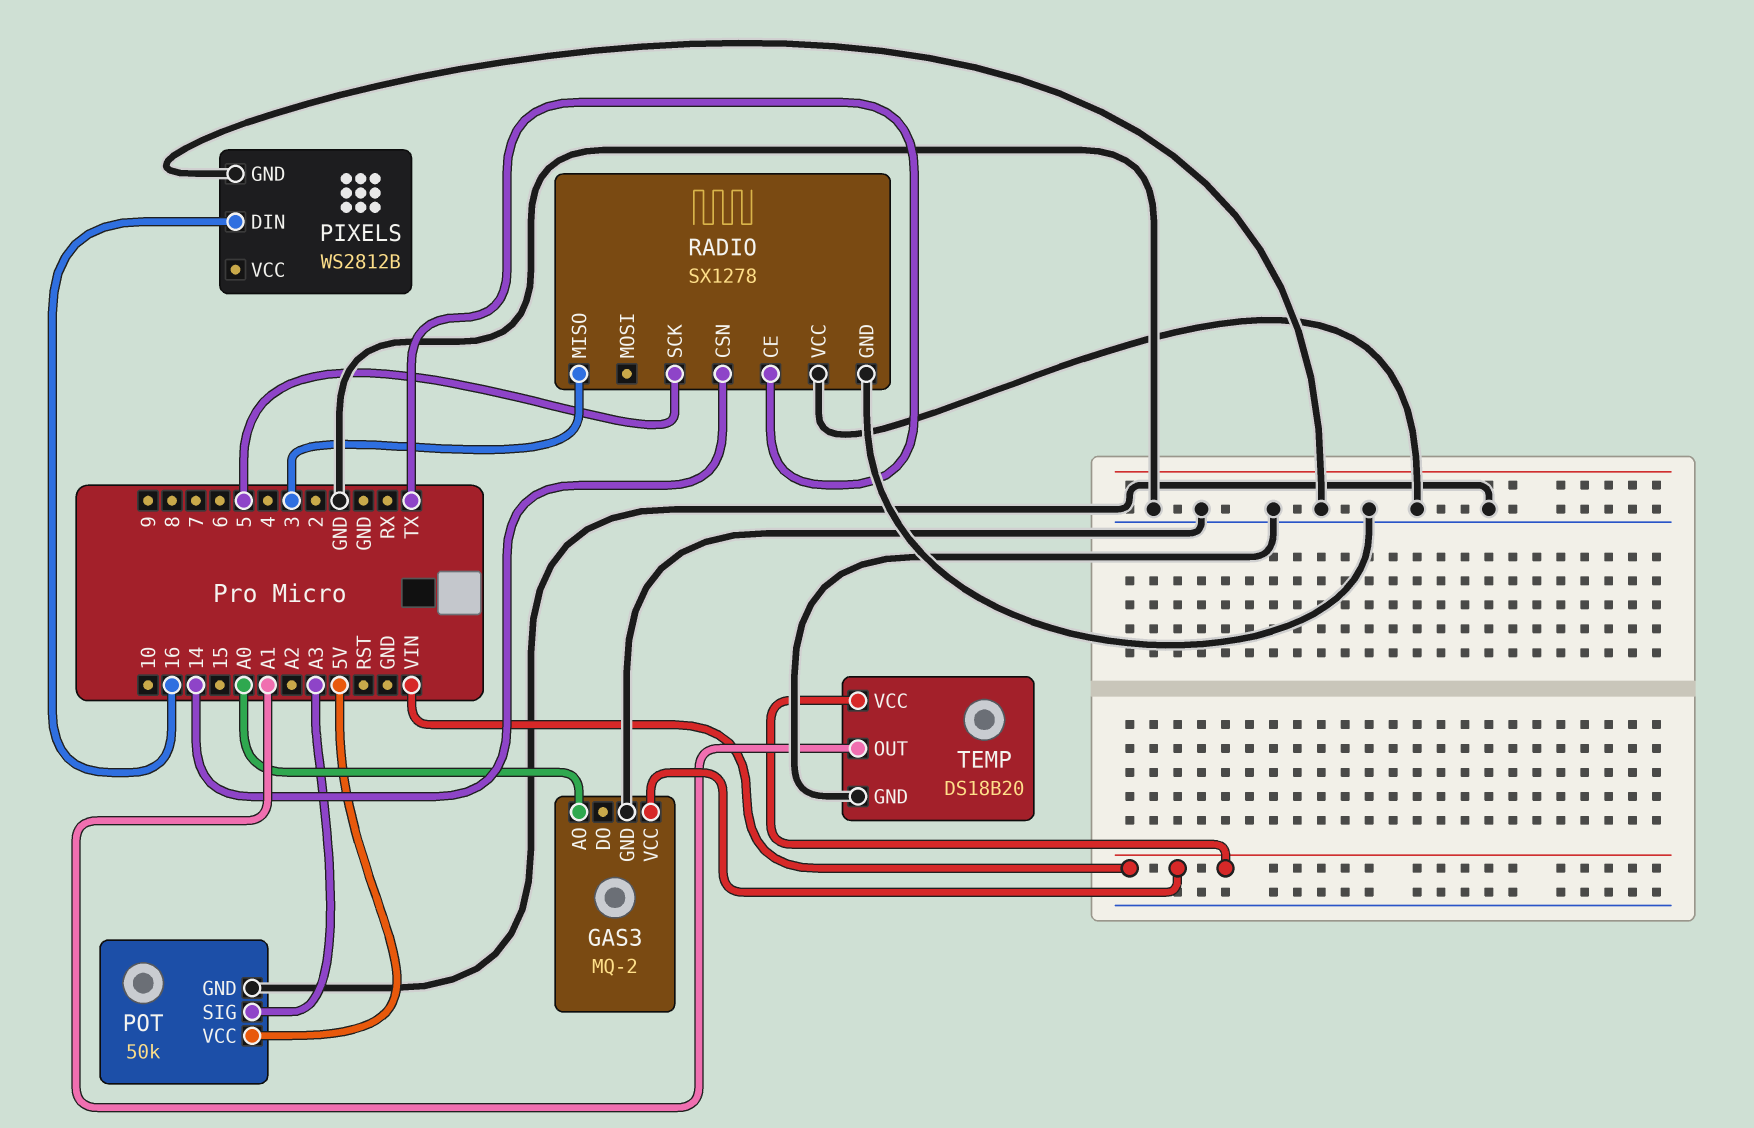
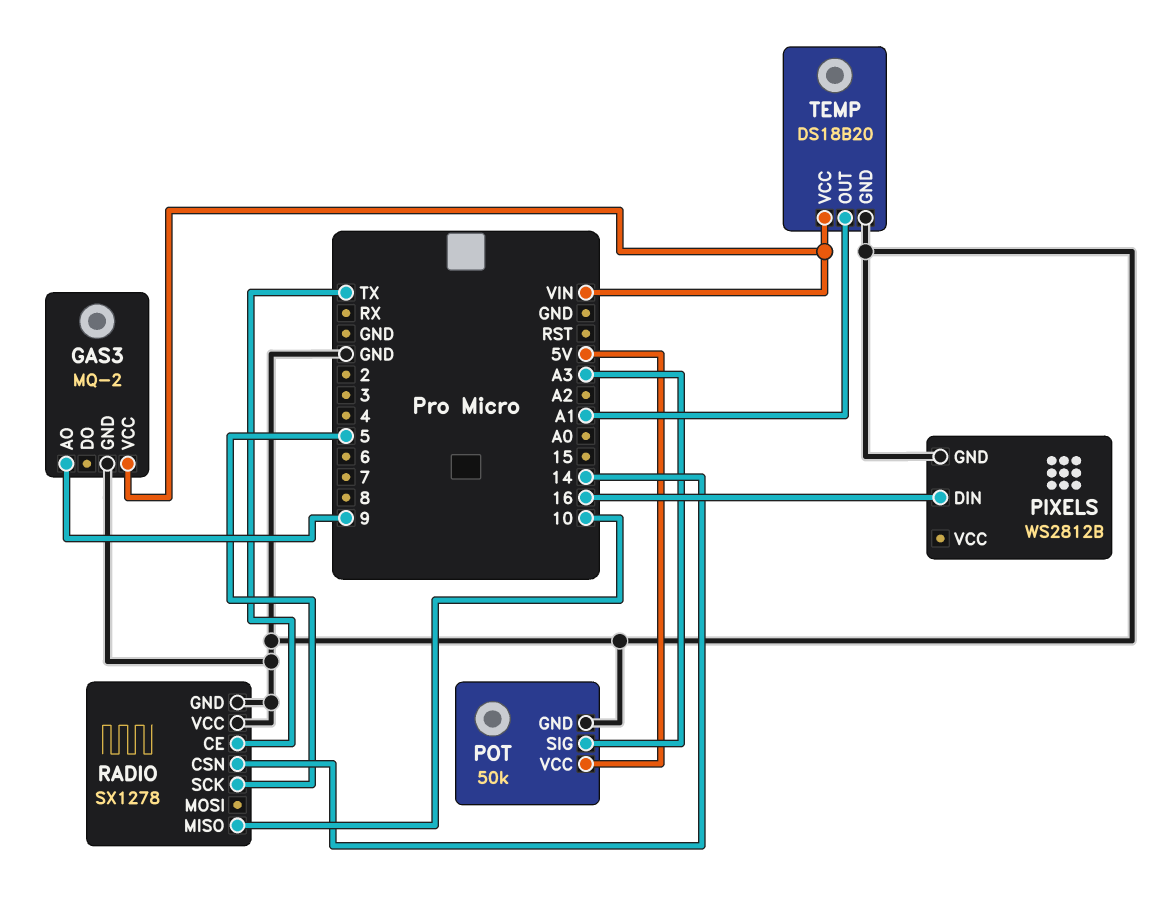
GAS3 pin AO: A0 -> 9
RADIO pin MISO: 3 -> 10

